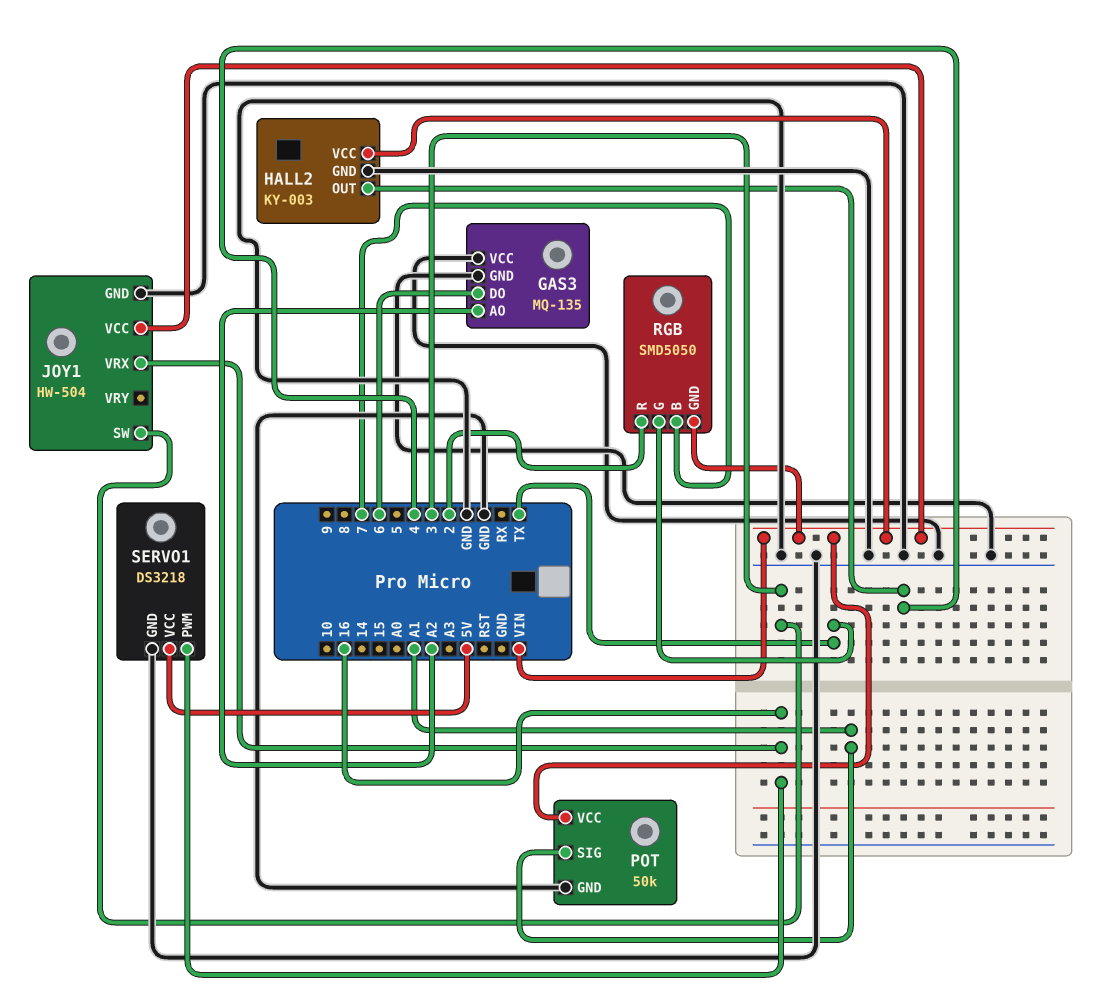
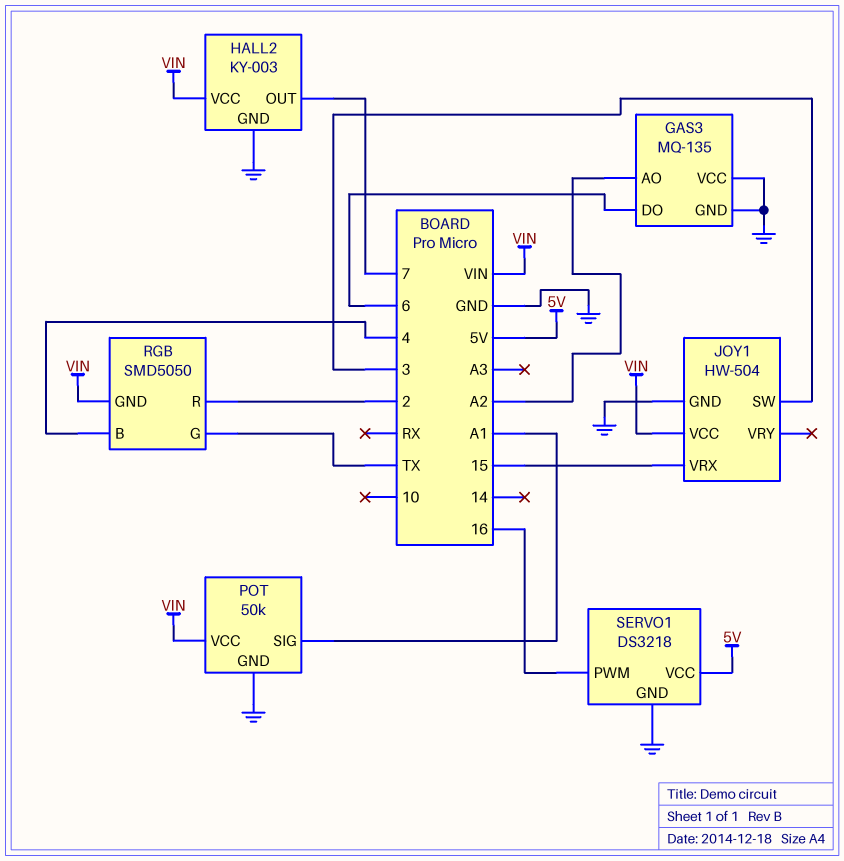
HALL2 pin OUT: 4 -> 7
JOY1 pin VRX: 16 -> 15
RGB pin B: 7 -> 4

